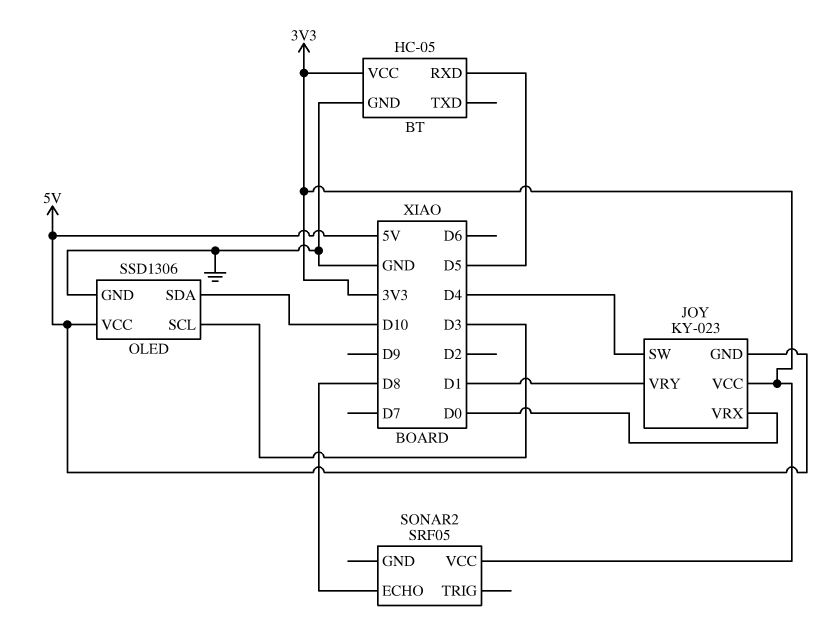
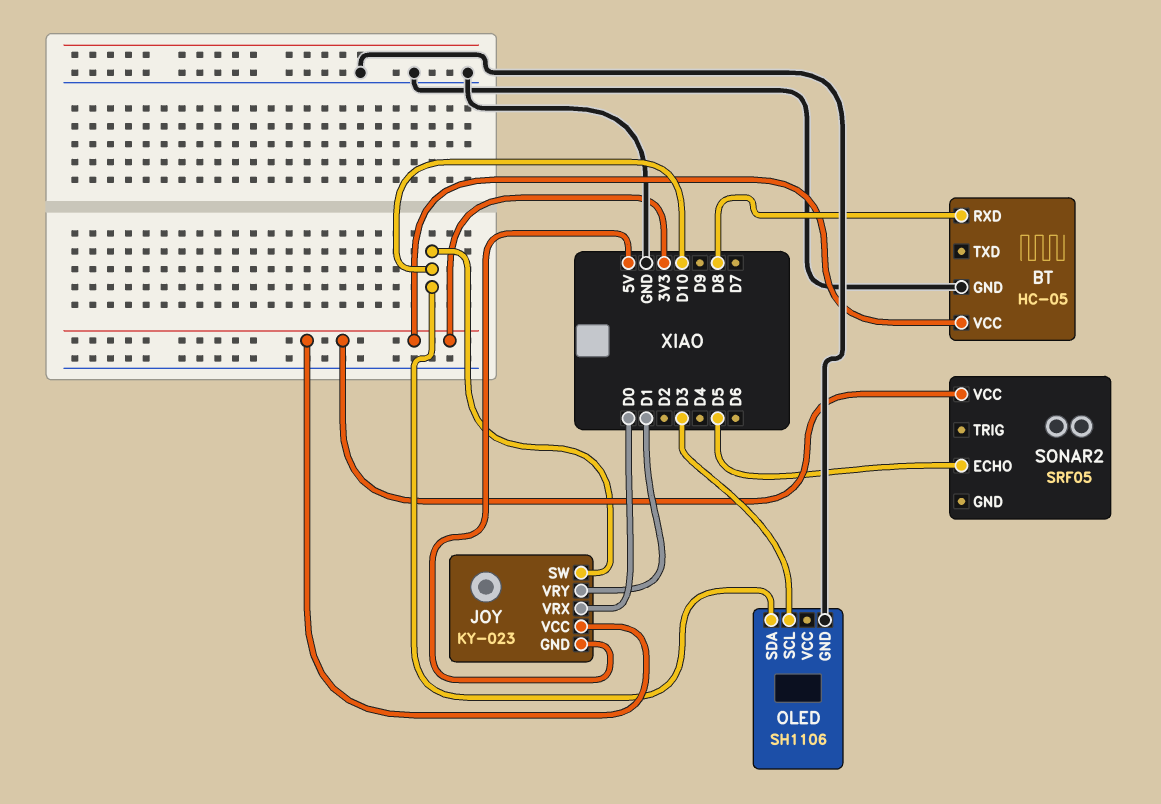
BT pin RXD: D5 -> D8
JOY pin SW: D4 -> D10
OLED: SSD1306 -> SH1106
OLED pin VCC: 5V -> none
SONAR2 pin ECHO: D8 -> D5

